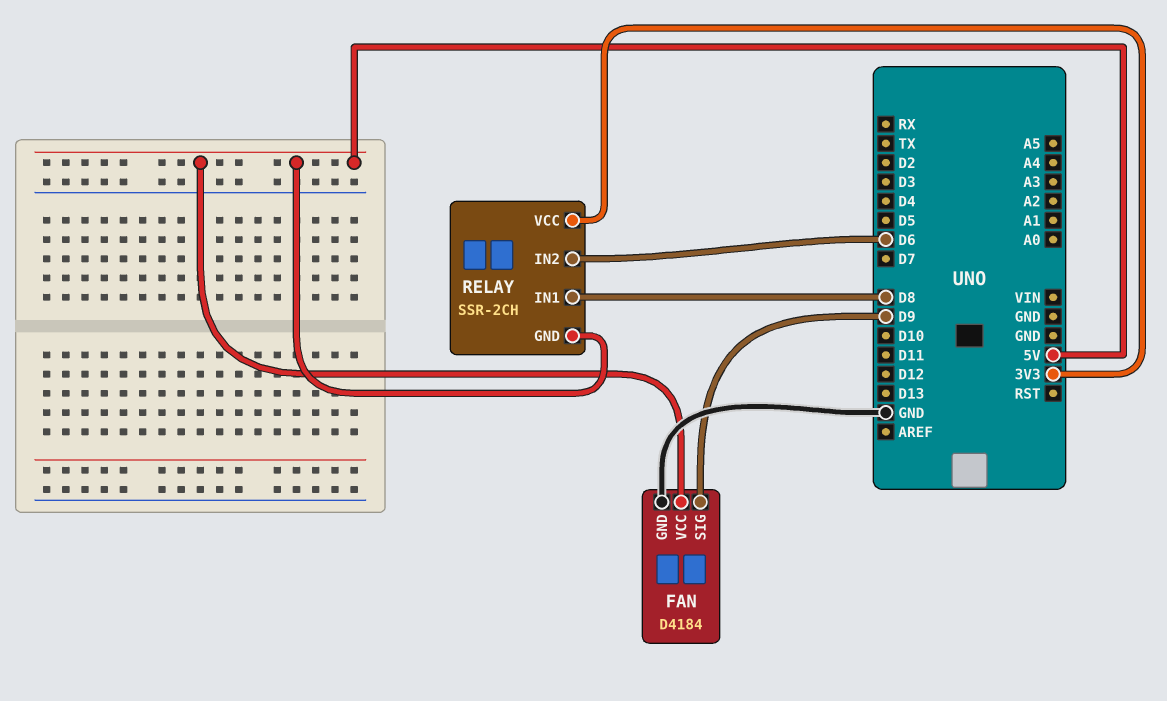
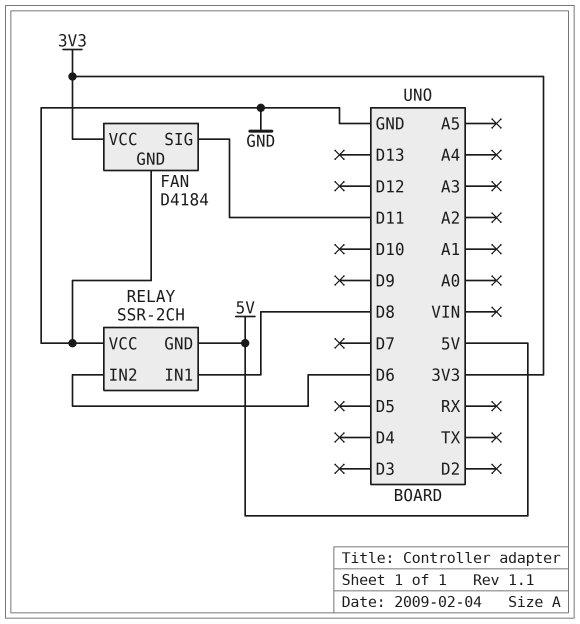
FAN pin SIG: D9 -> D11
FAN pin VCC: 5V -> 3V3
RELAY pin VCC: 3V3 -> GND

